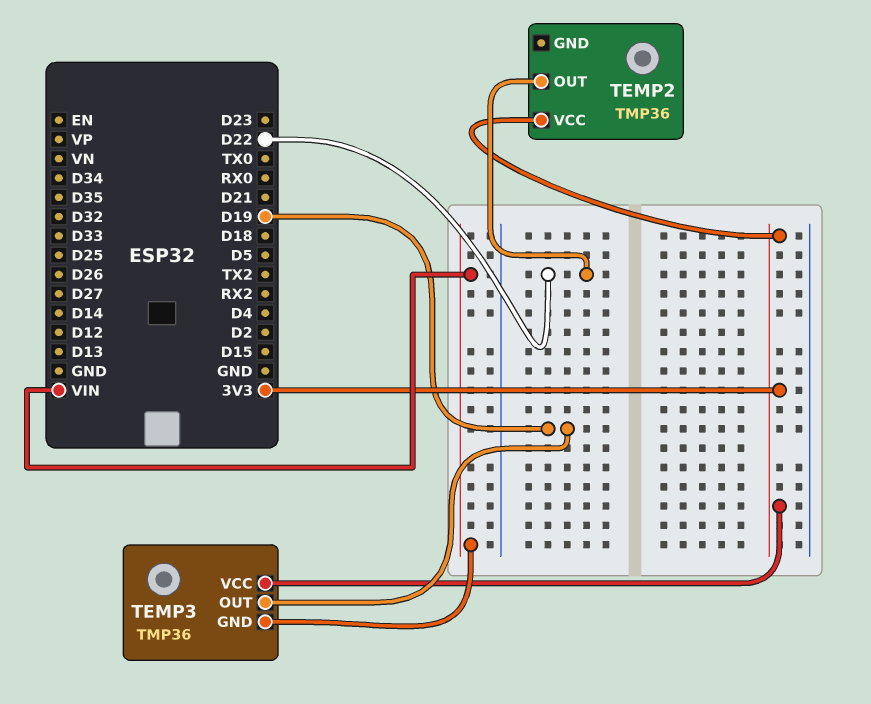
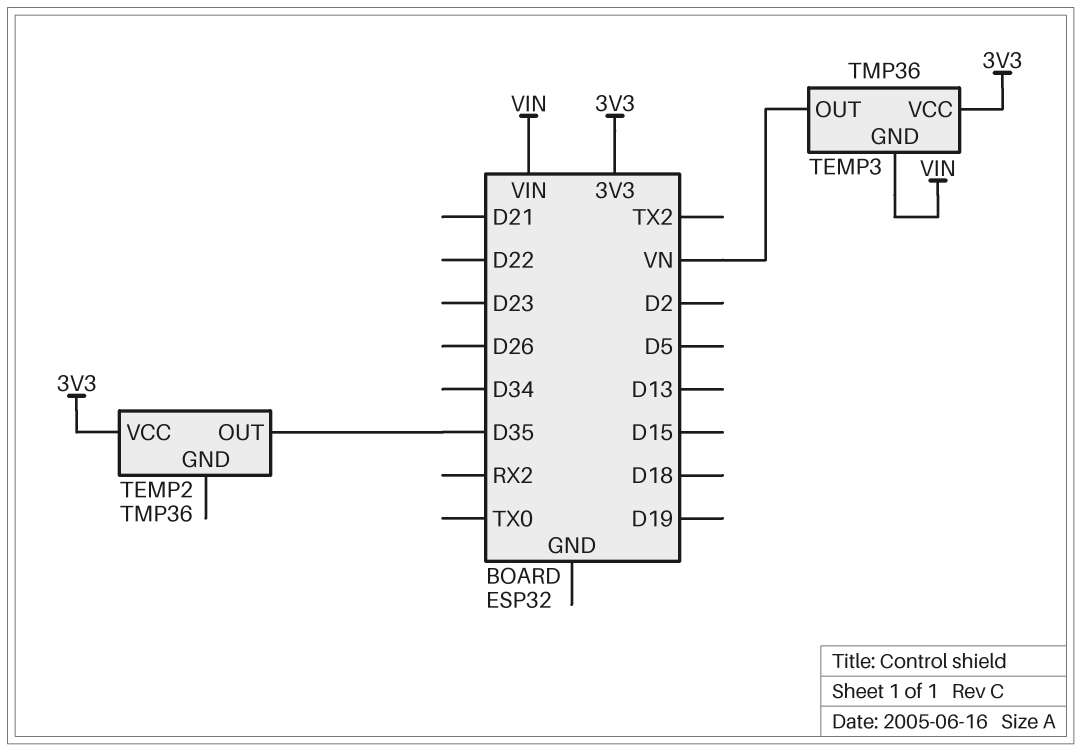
TEMP2 pin OUT: D22 -> D35
TEMP3 pin OUT: D19 -> VN

